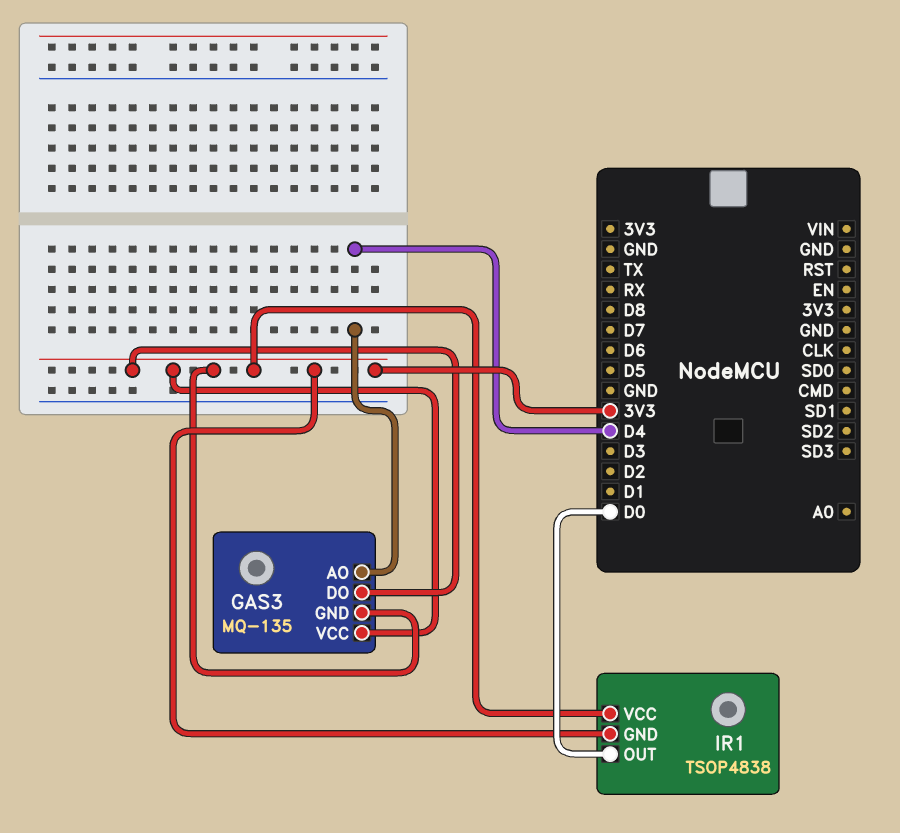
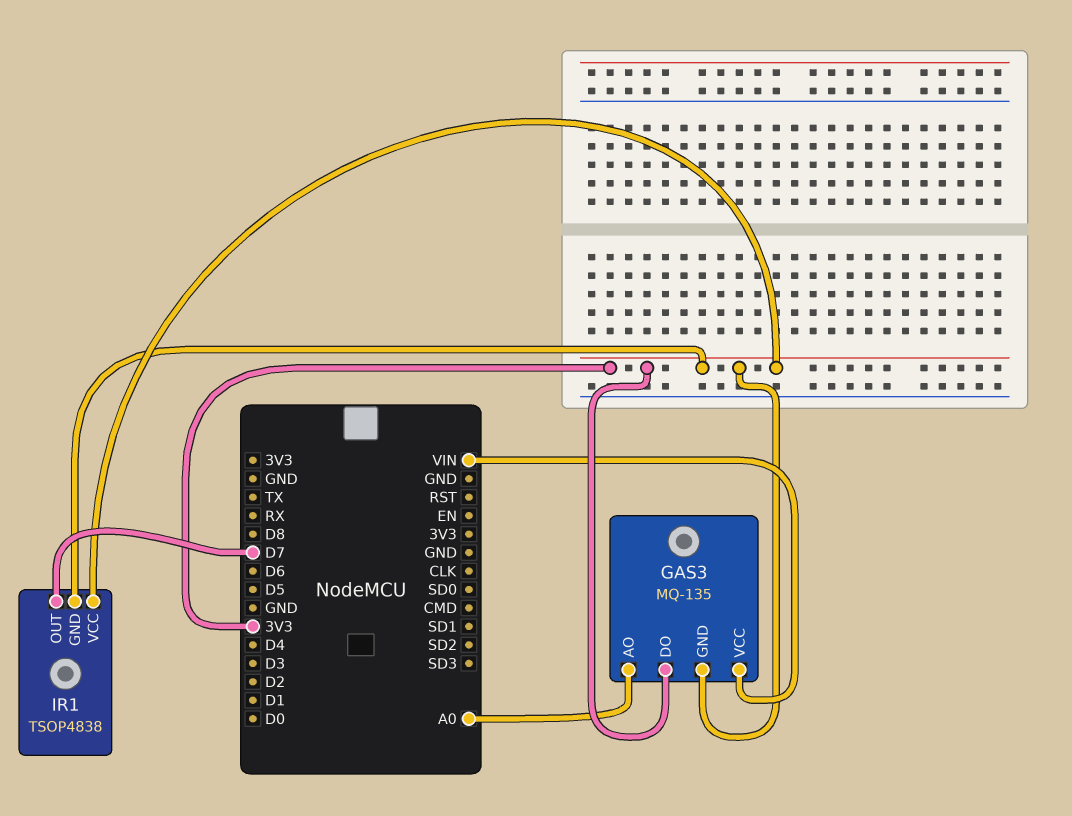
GAS3 pin AO: D4 -> A0
GAS3 pin VCC: 3V3 -> VIN
IR1 pin OUT: D0 -> D7

